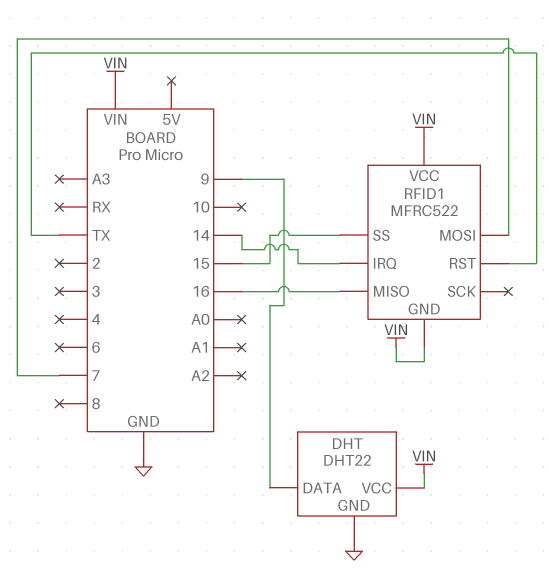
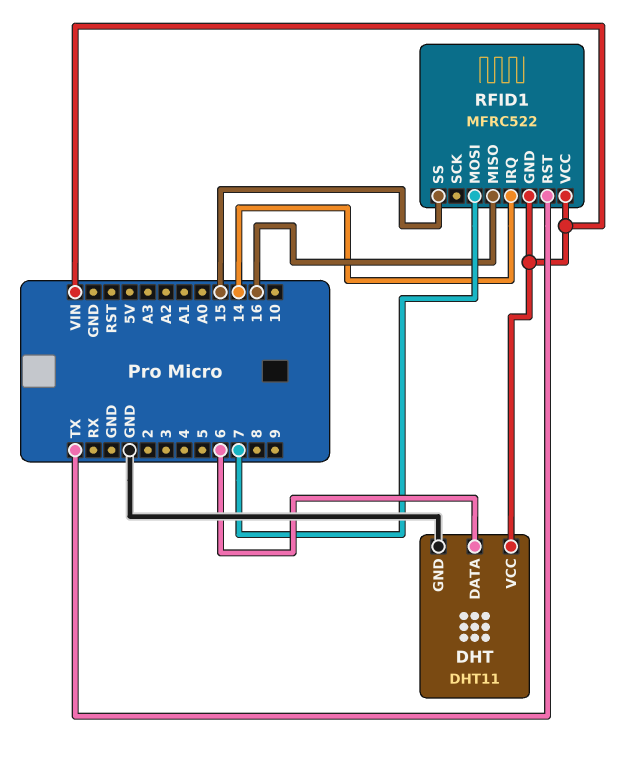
DHT: DHT22 -> DHT11
DHT pin DATA: 9 -> 6

